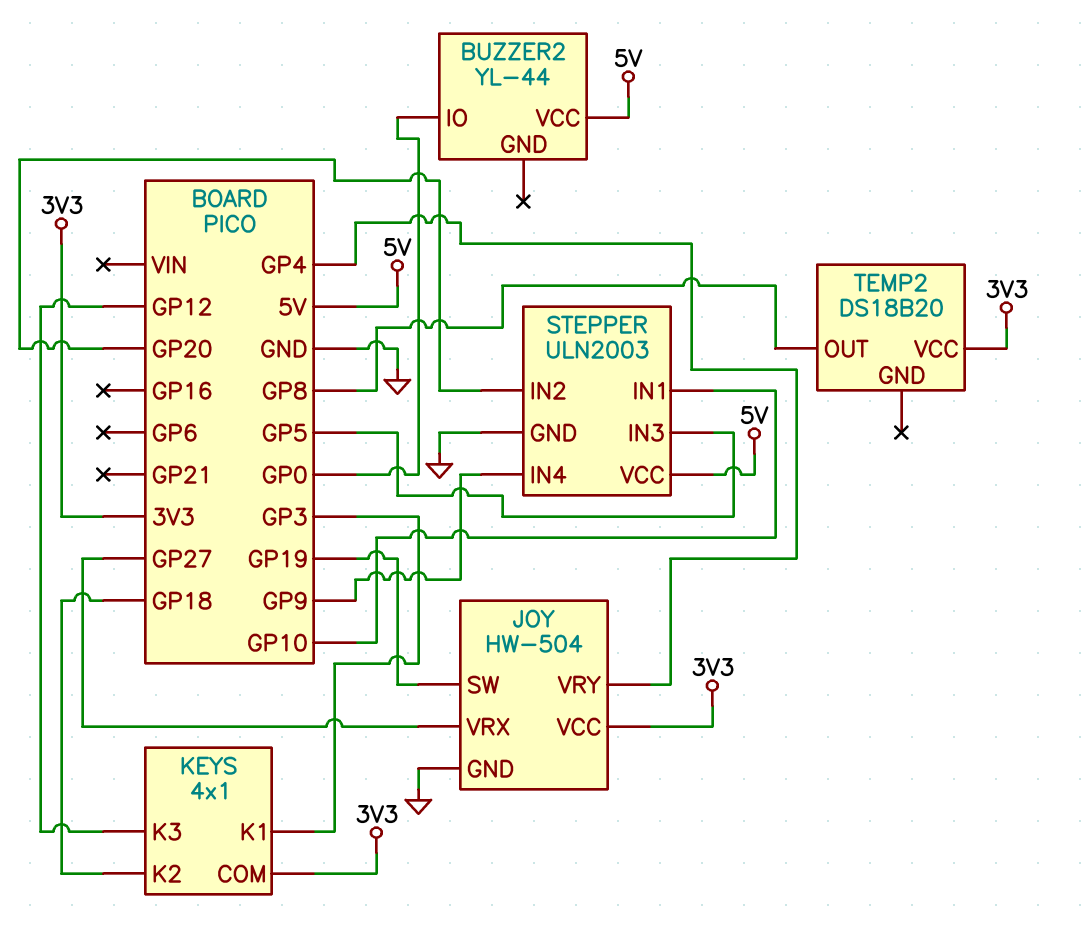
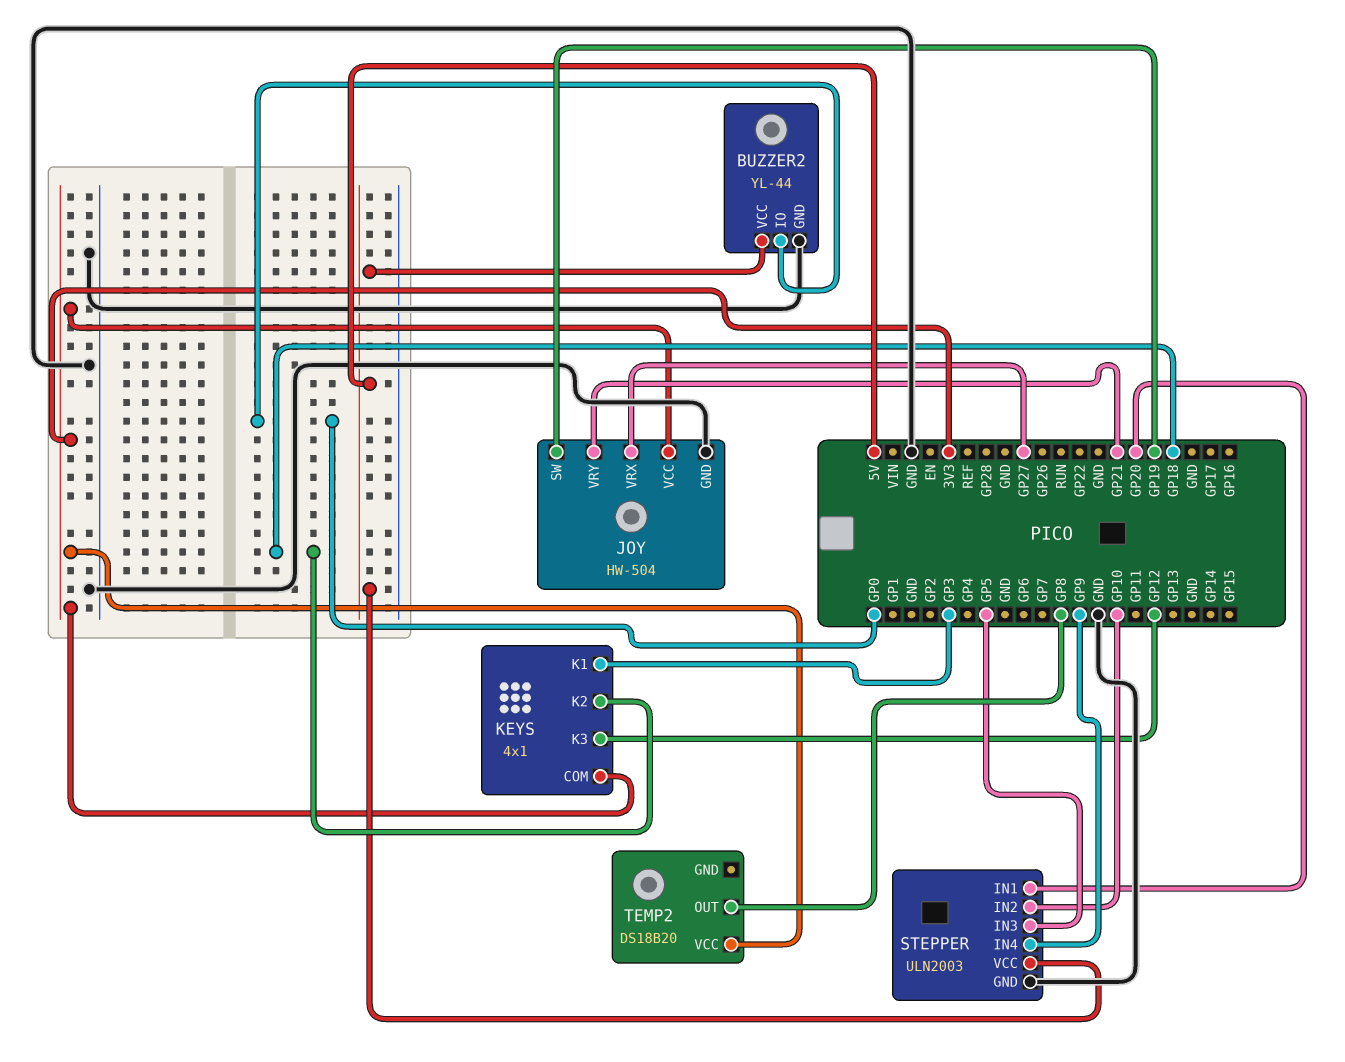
BUZZER2 pin GND: none -> GND
JOY pin VRY: GP4 -> GP21
STEPPER pin IN1: GP10 -> GP20
STEPPER pin IN2: GP20 -> GP10

